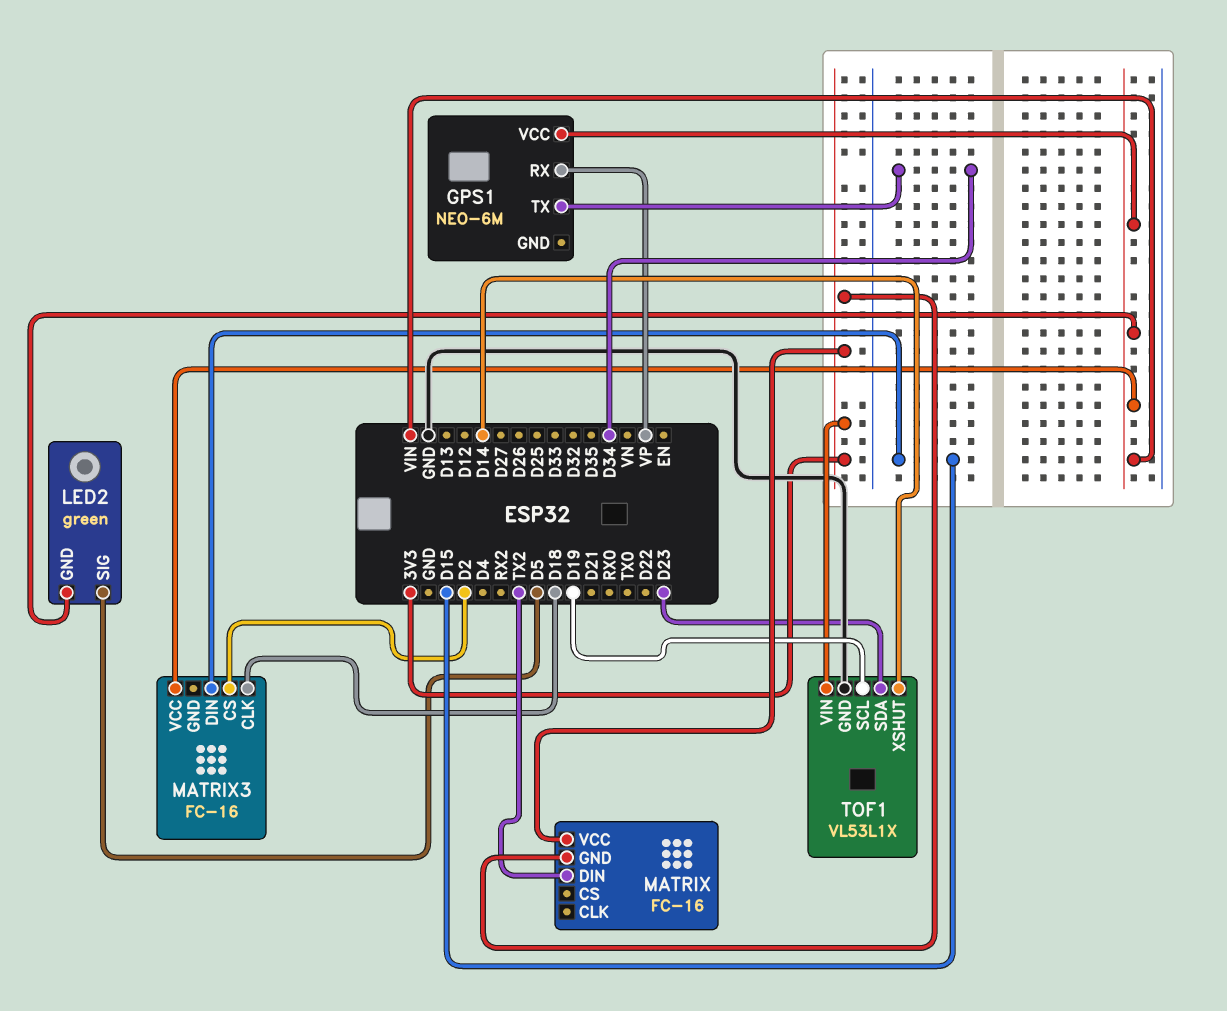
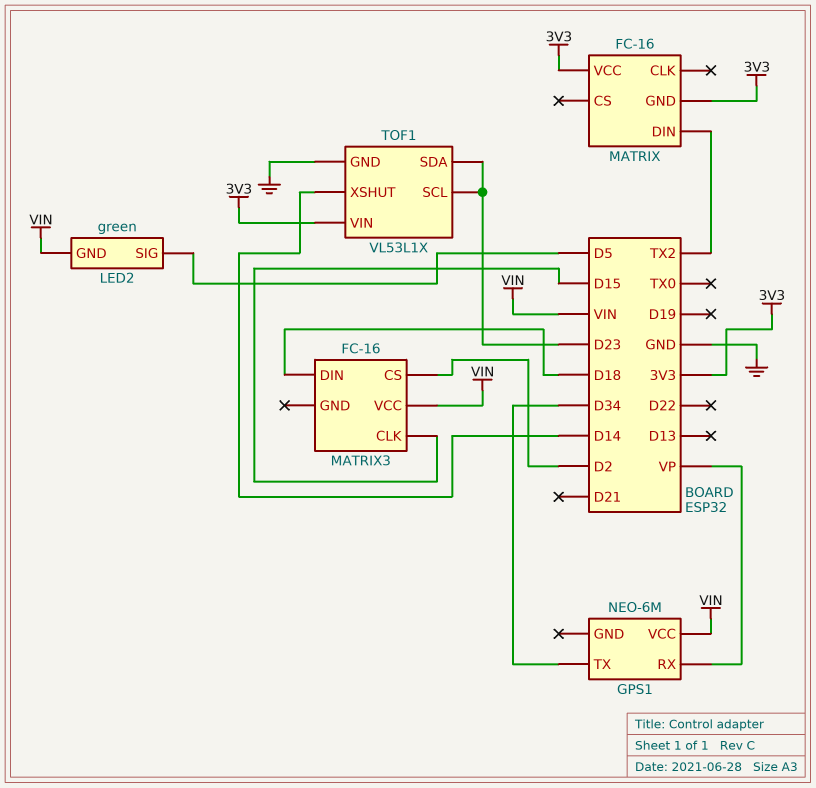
MATRIX3 pin CLK: D18 -> D15
MATRIX3 pin DIN: D15 -> D18
TOF1 pin SCL: D19 -> D23

